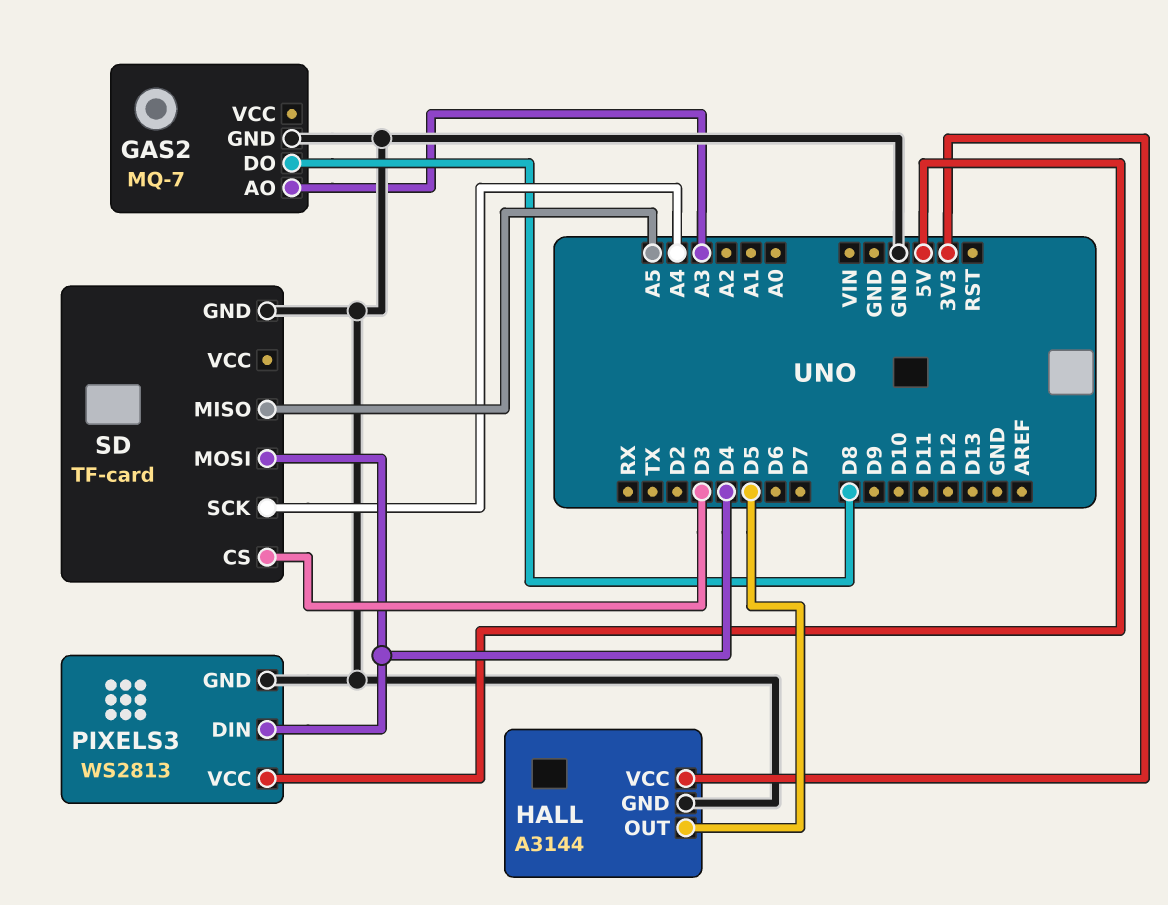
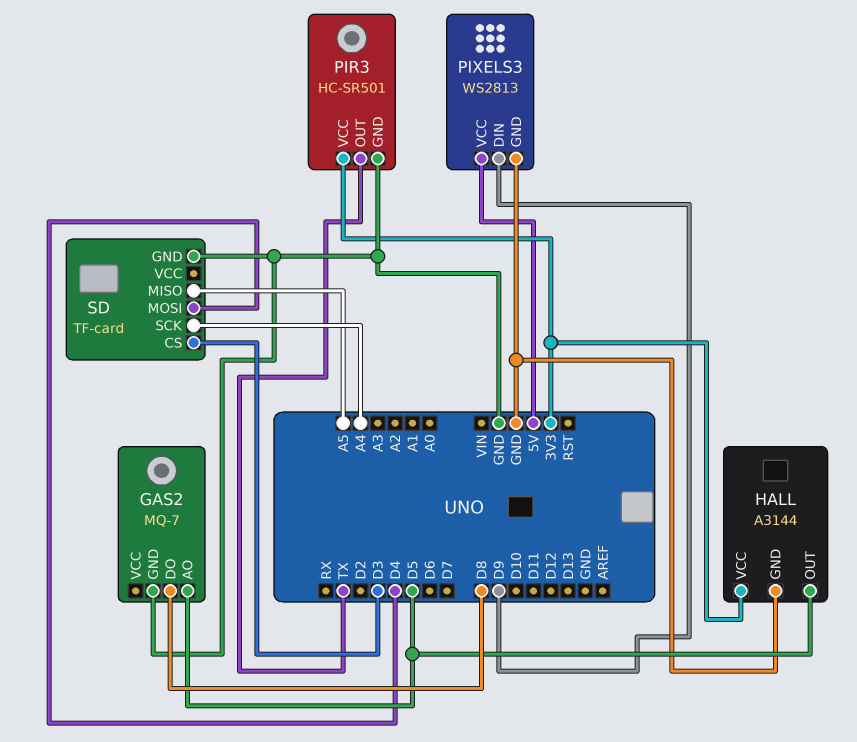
GAS2 pin AO: A3 -> D5
PIR3: none -> HC-SR501
PIR3 pin GND: none -> GND
PIR3 pin OUT: none -> TX
PIR3 pin VCC: none -> 3V3
PIXELS3 pin DIN: D4 -> D9

